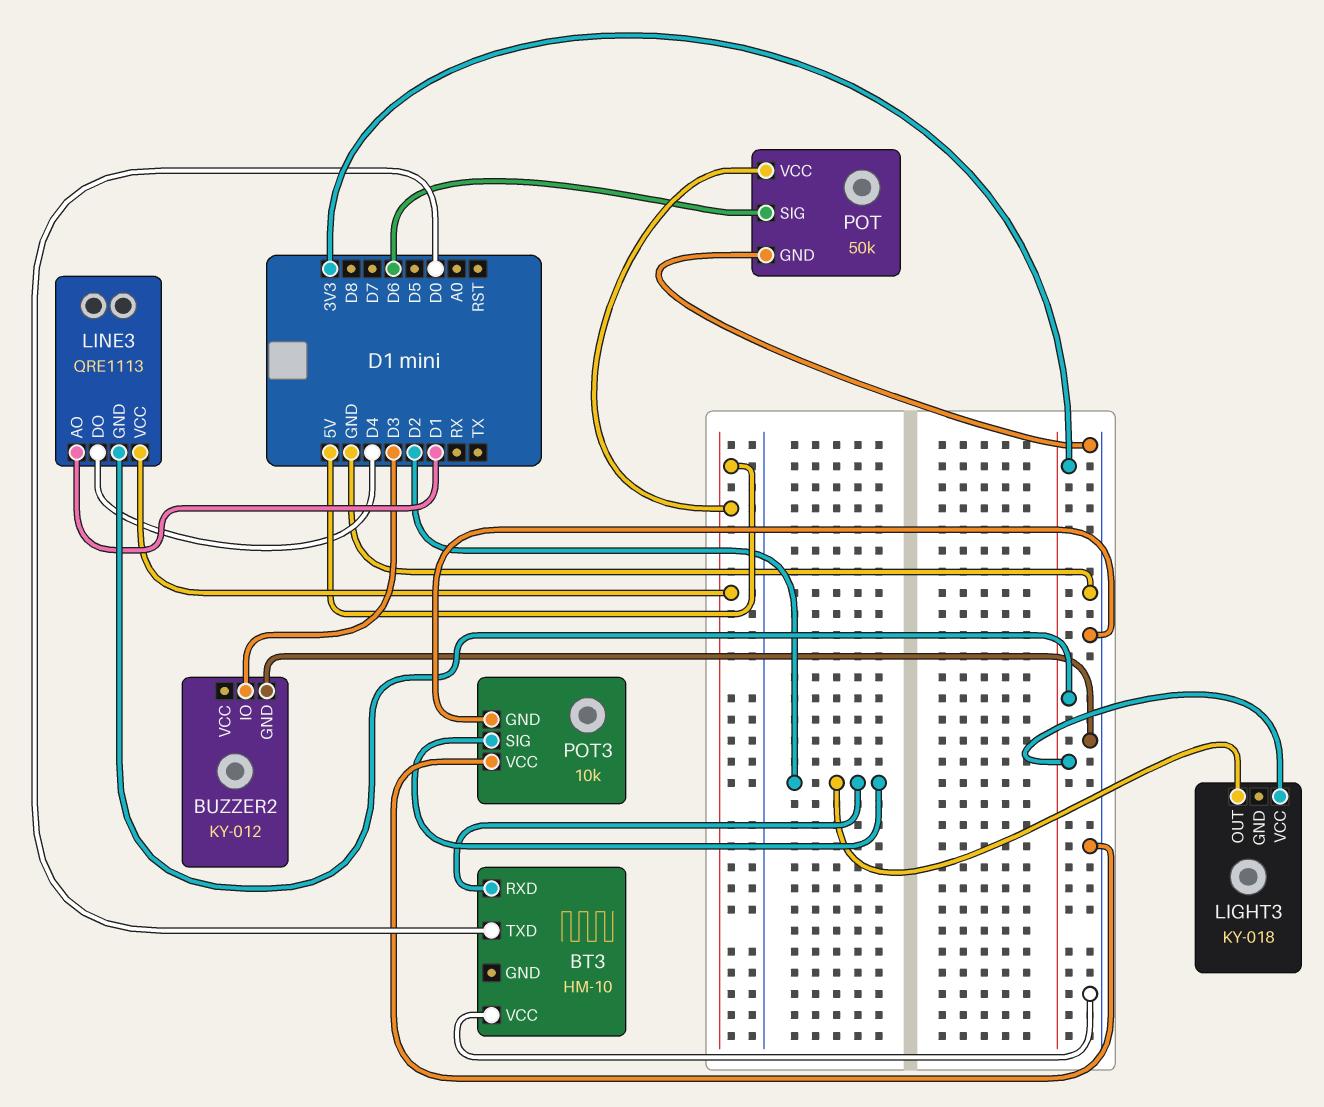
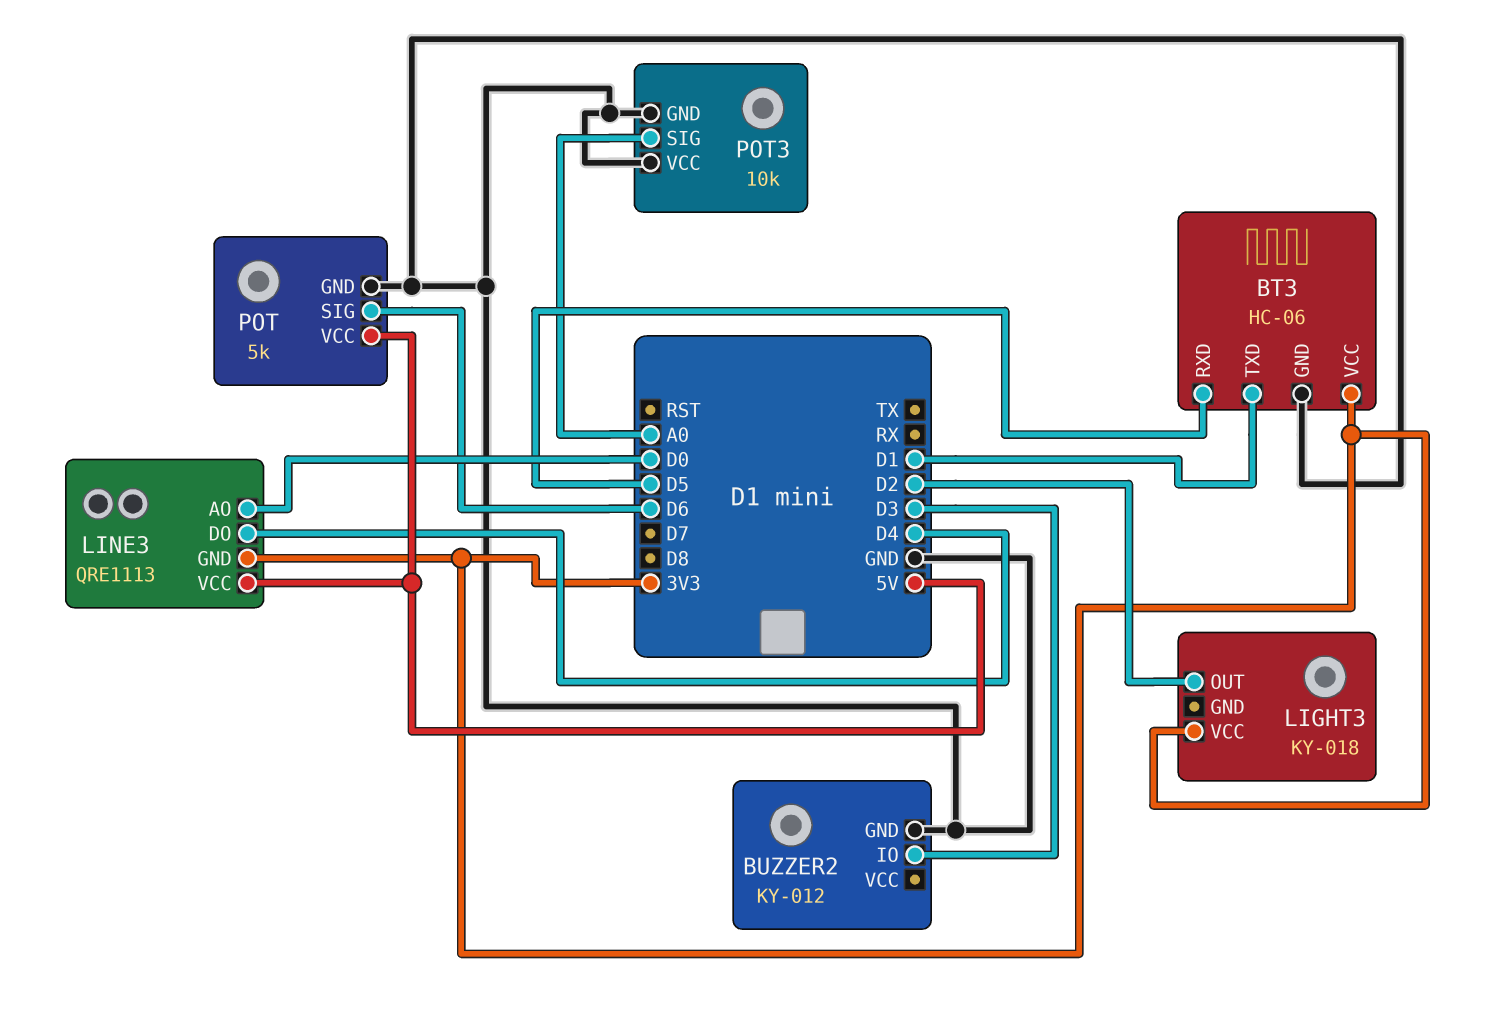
BT3: HM-10 -> HC-06
BT3 pin GND: none -> GND
BT3 pin RXD: D2 -> D5
BT3 pin TXD: D0 -> D1
BT3 pin VCC: GND -> 3V3
LINE3 pin AO: D1 -> D0
POT: 50k -> 5k
POT3 pin SIG: D2 -> A0

